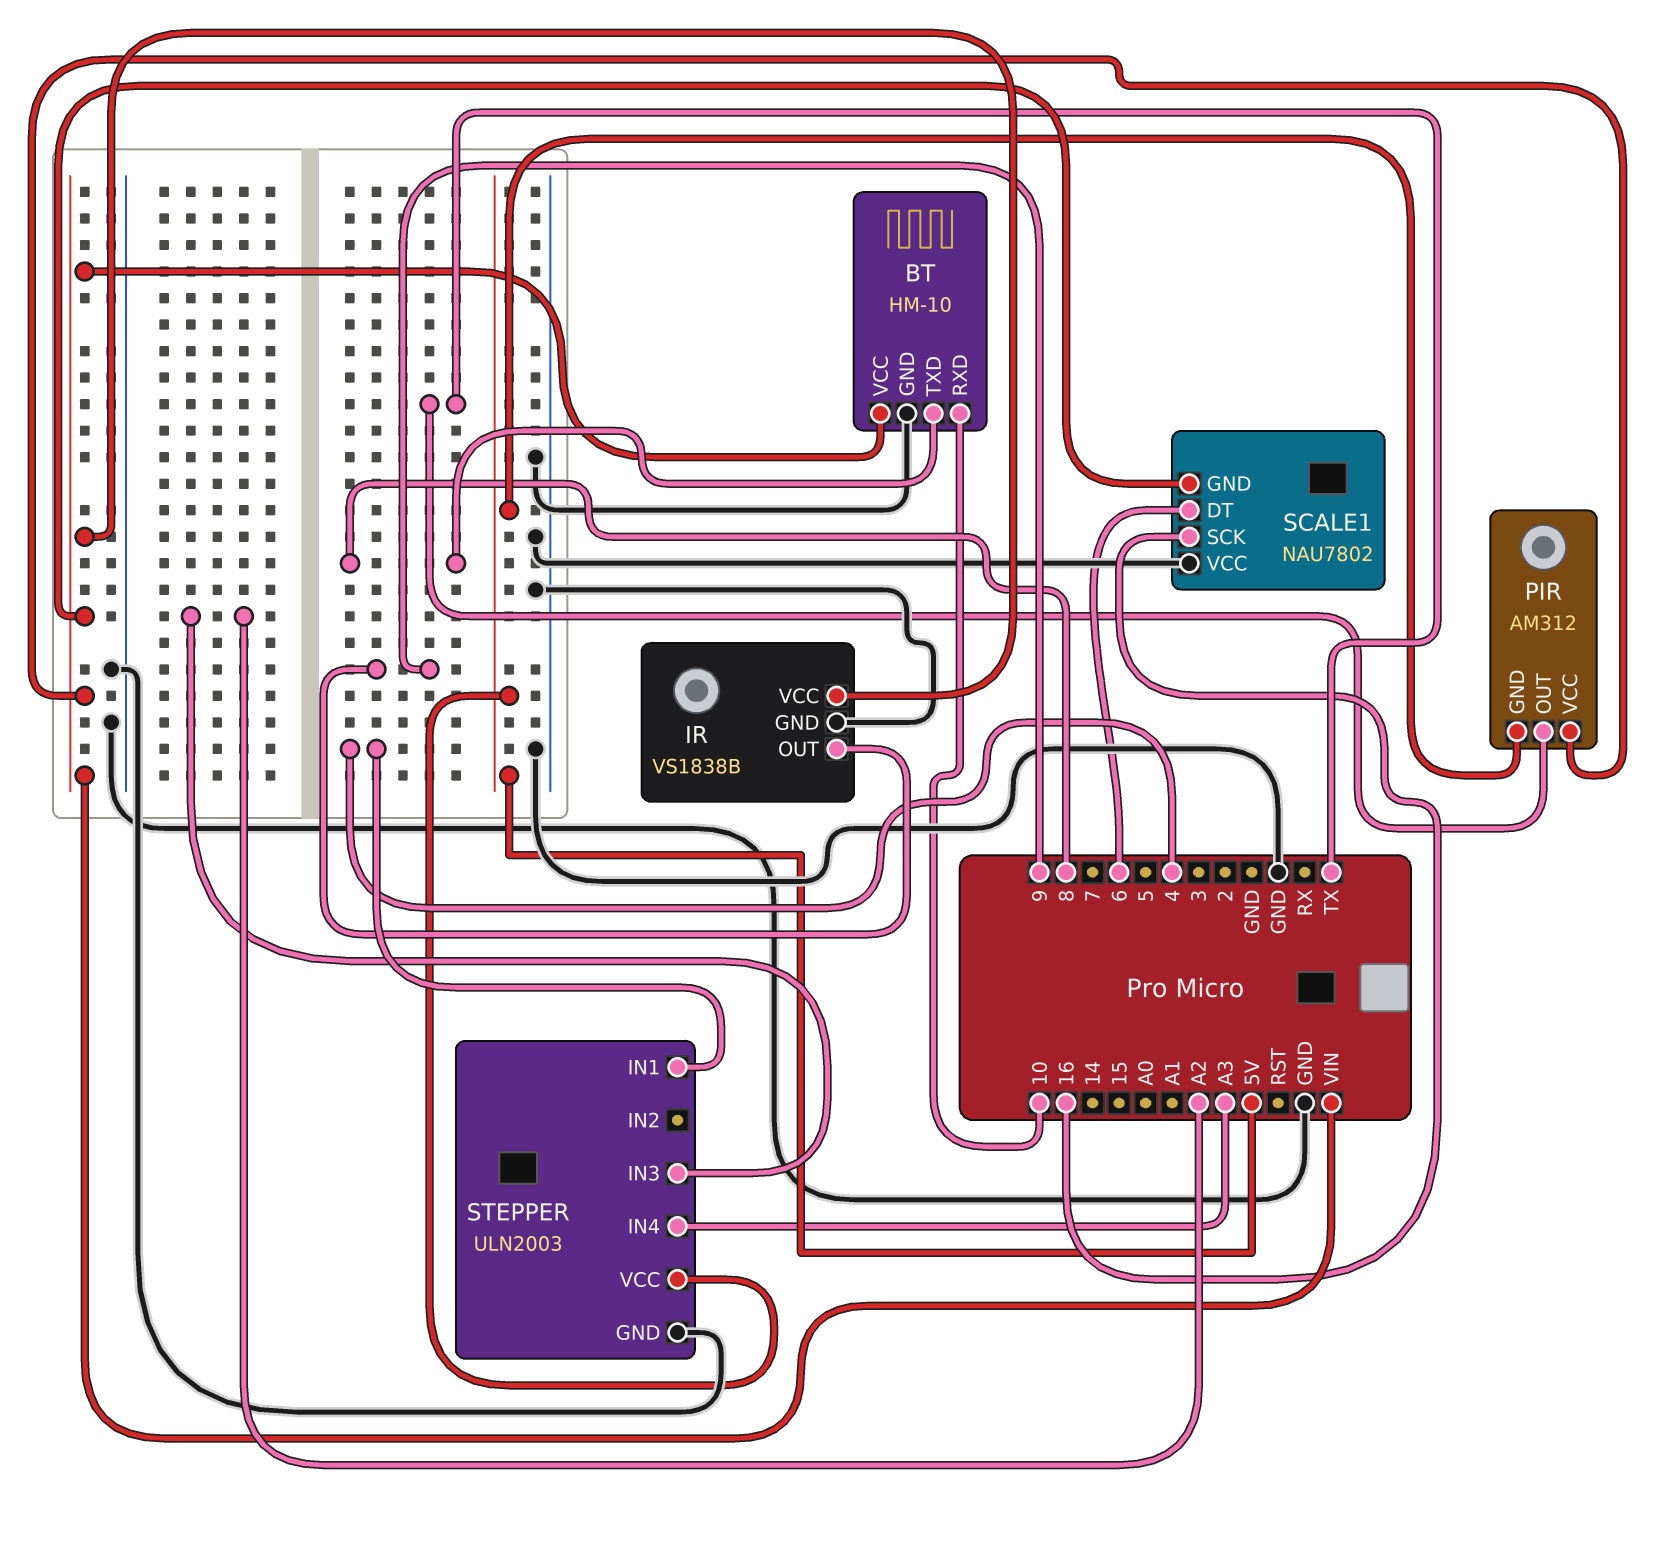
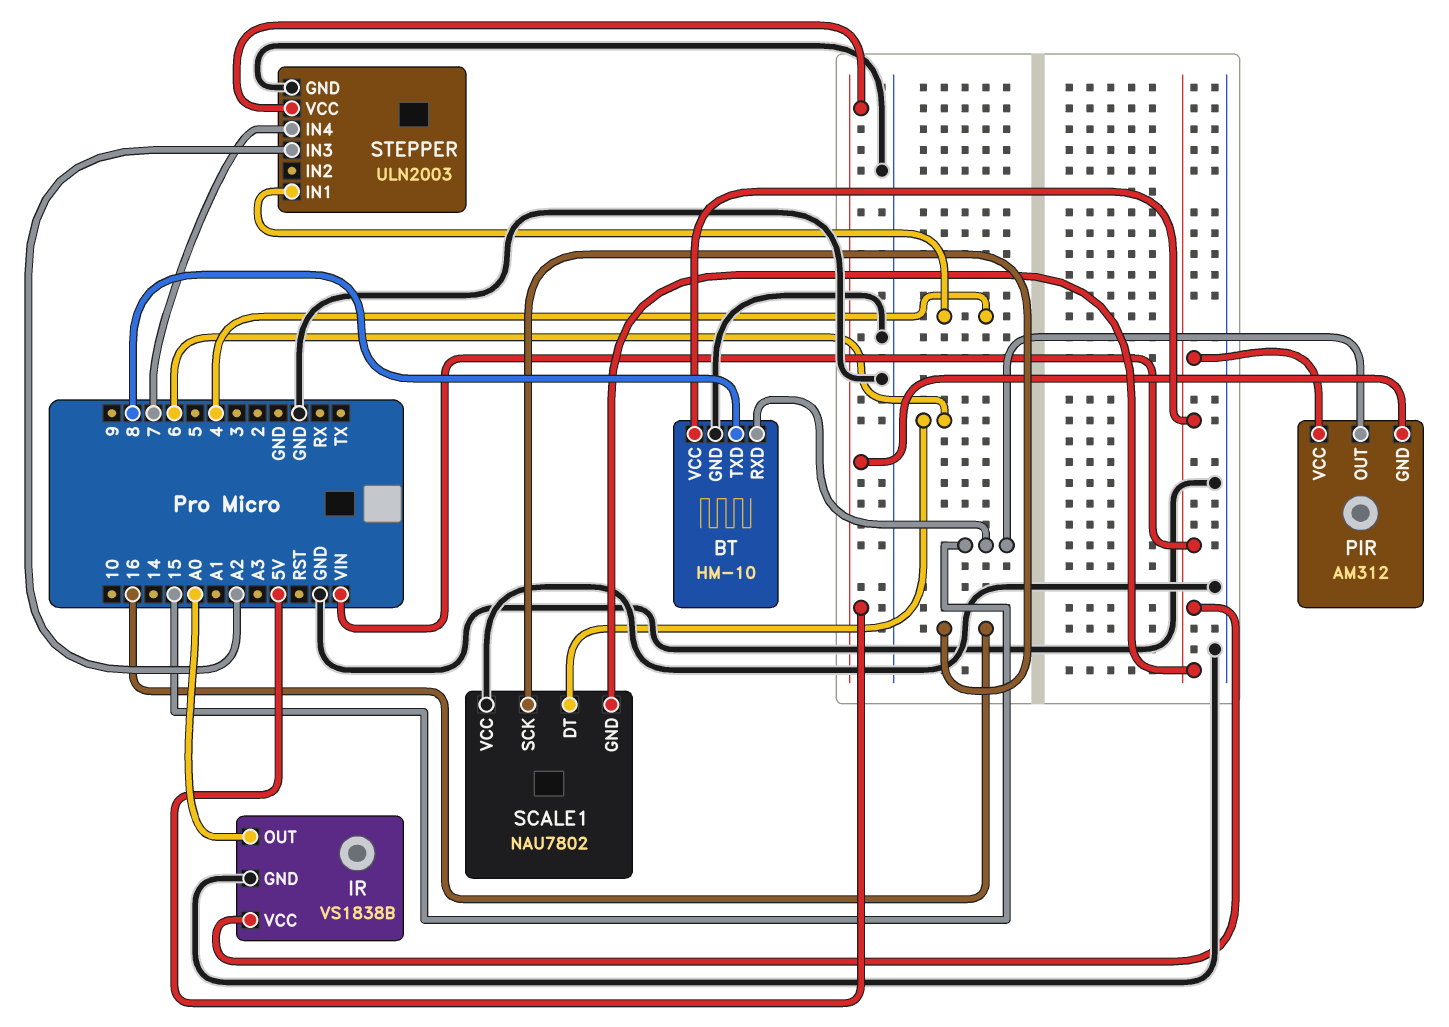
BT pin RXD: 10 -> 15
IR pin OUT: 9 -> A0
PIR pin OUT: TX -> 15
STEPPER pin IN4: A3 -> 7

